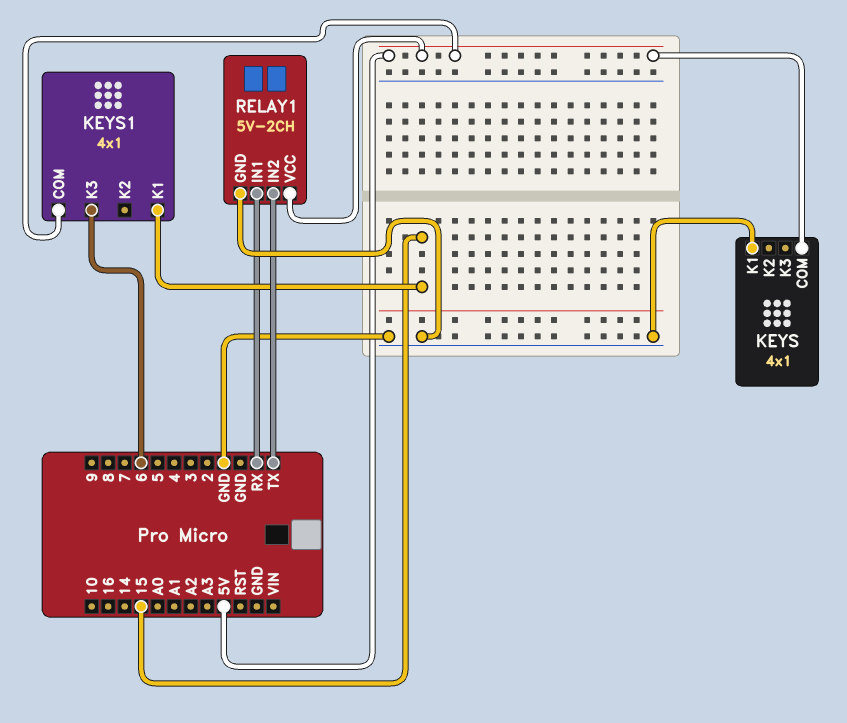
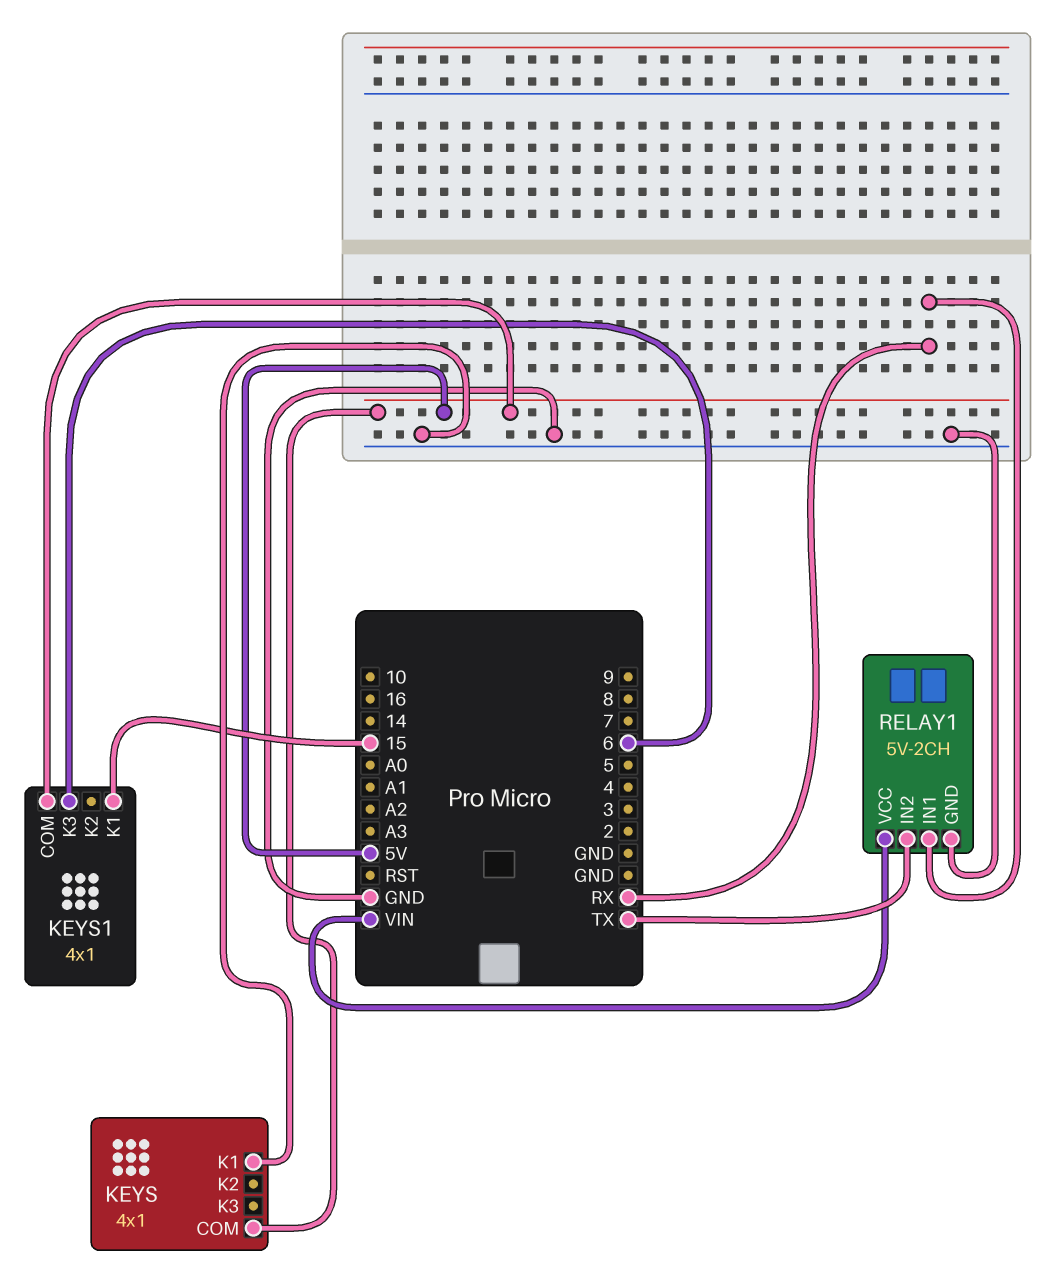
RELAY1 pin VCC: 5V -> VIN

